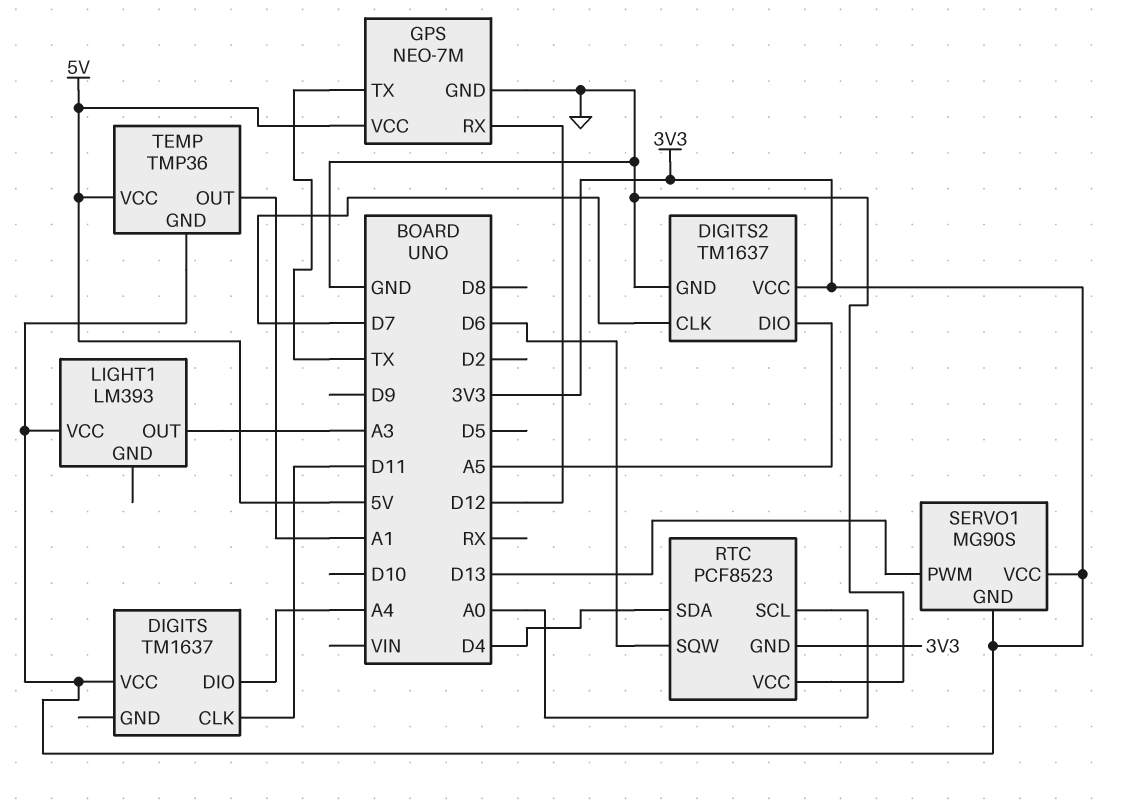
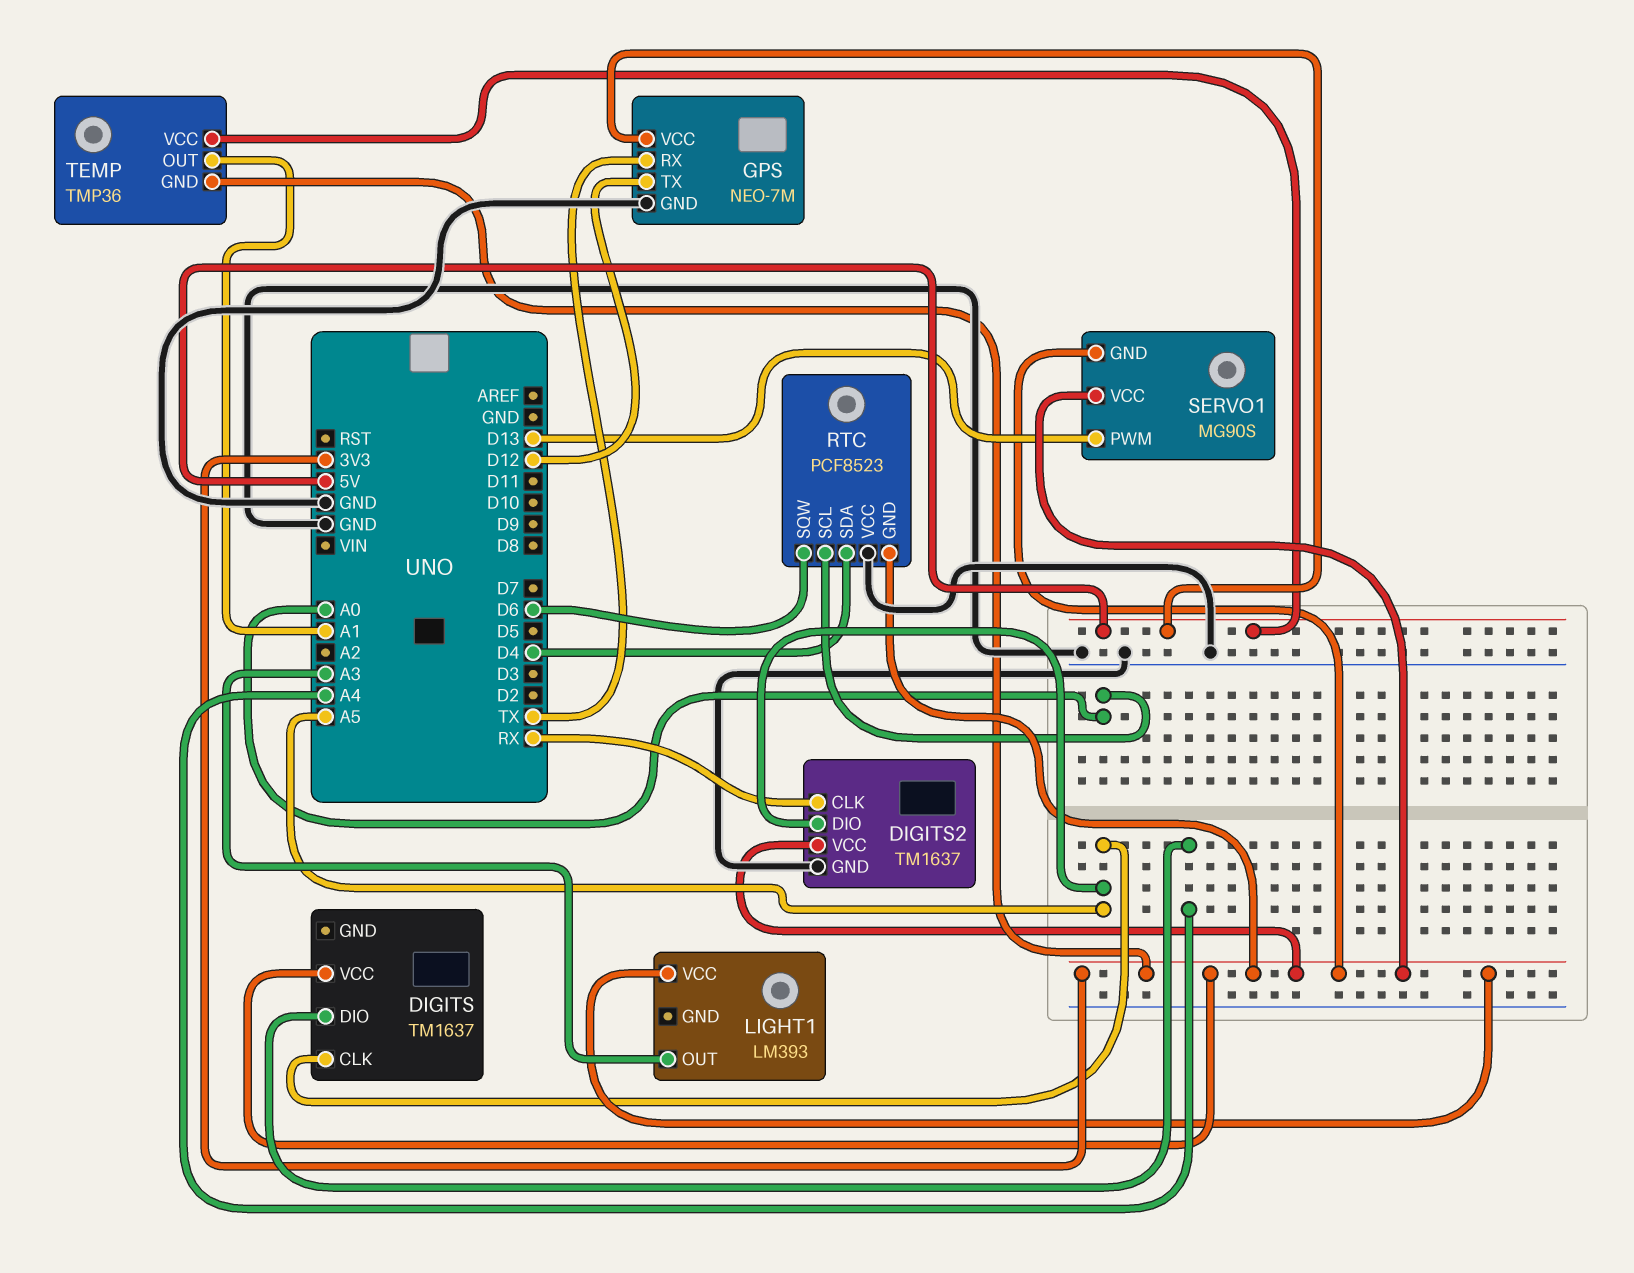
DIGITS pin CLK: D11 -> A5
DIGITS2 pin CLK: D7 -> RX
GPS pin RX: D12 -> TX
GPS pin TX: TX -> D12

